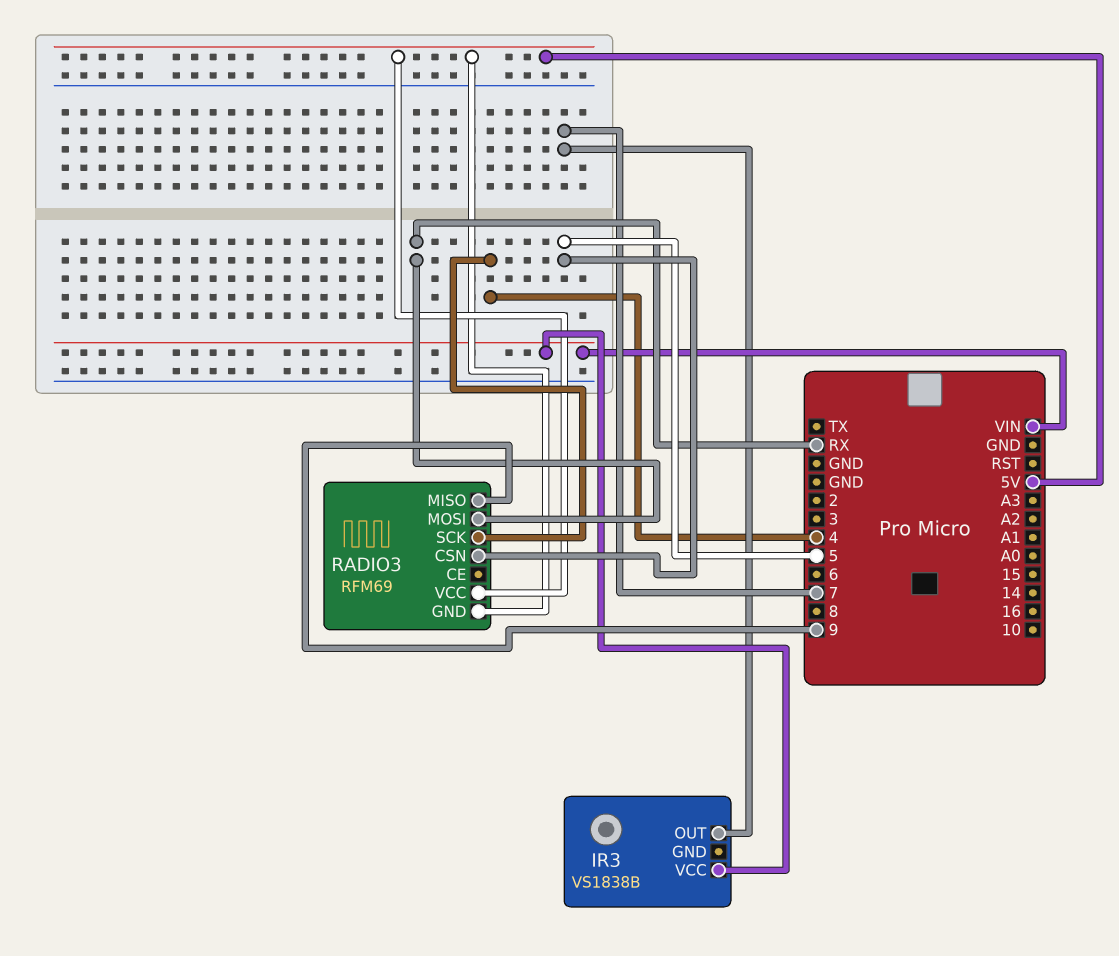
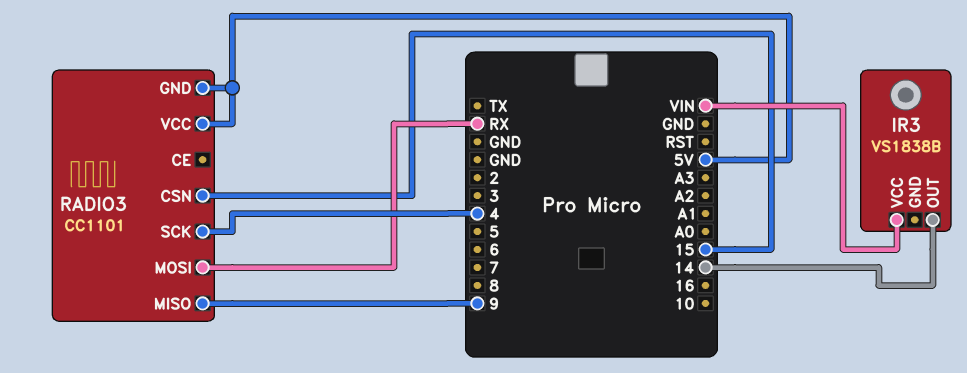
IR3 pin OUT: 7 -> 14
RADIO3: RFM69 -> CC1101
RADIO3 pin CSN: 5 -> 15

